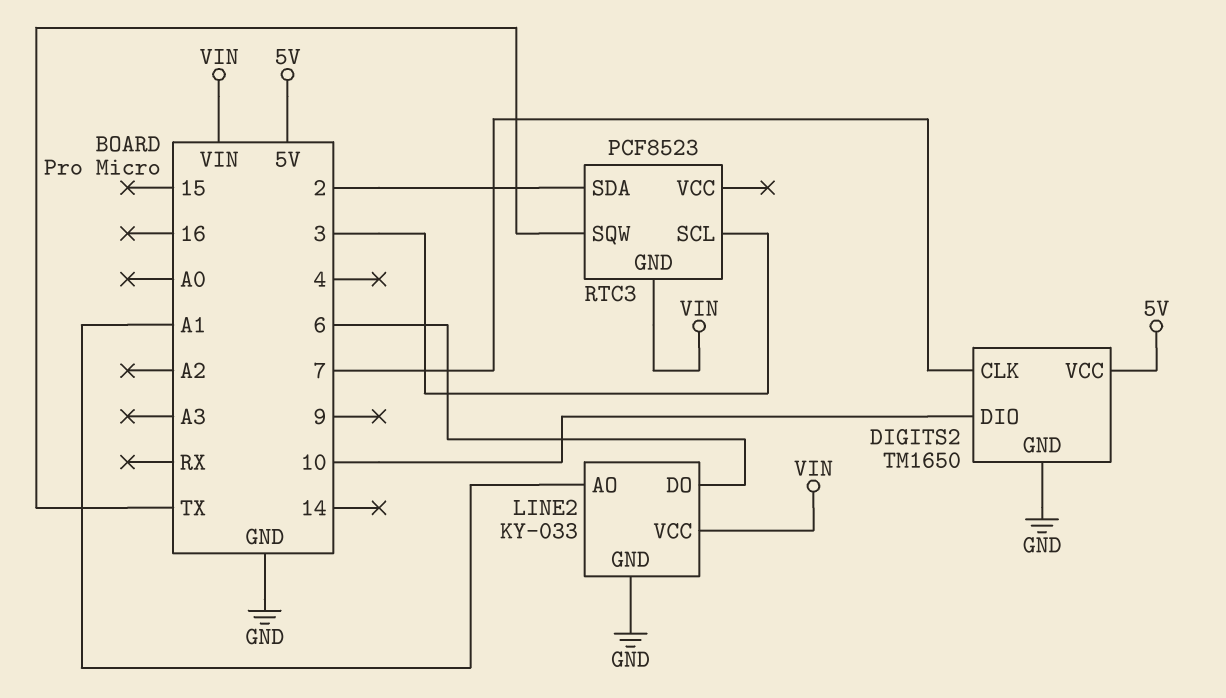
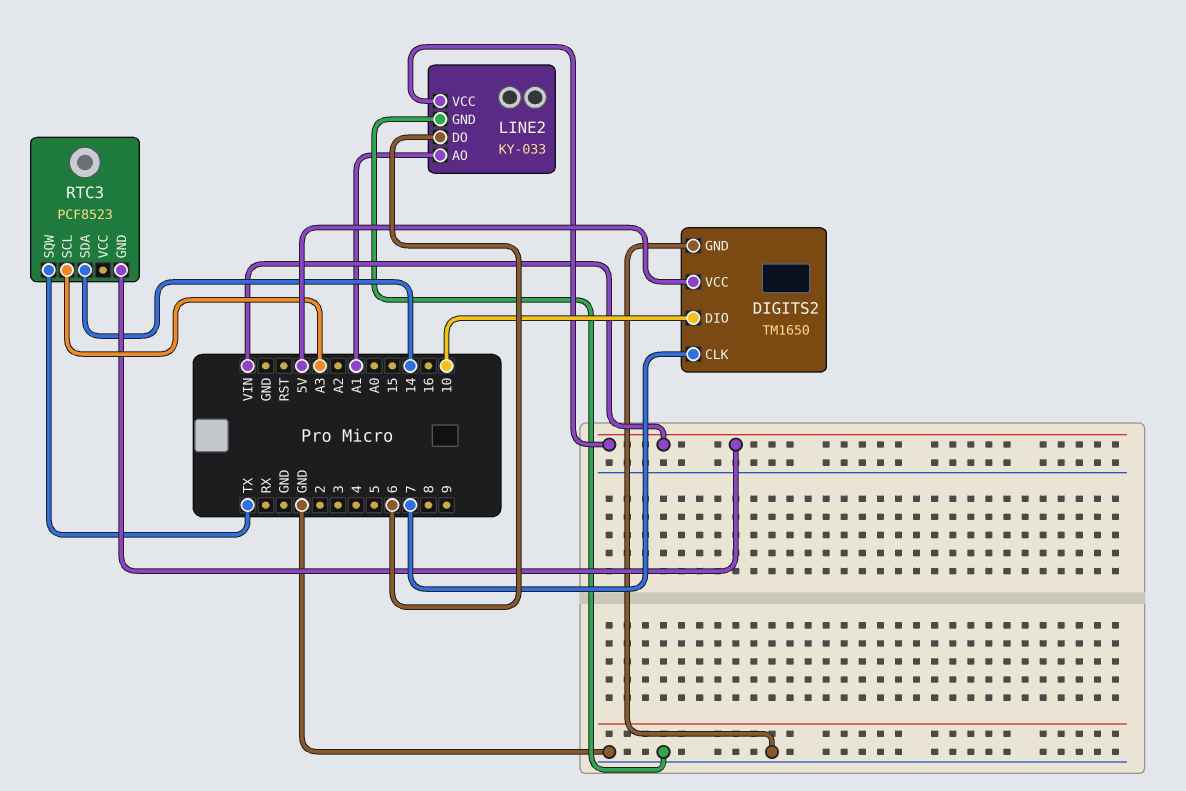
RTC3 pin SCL: 3 -> A3
RTC3 pin SDA: 2 -> 14

